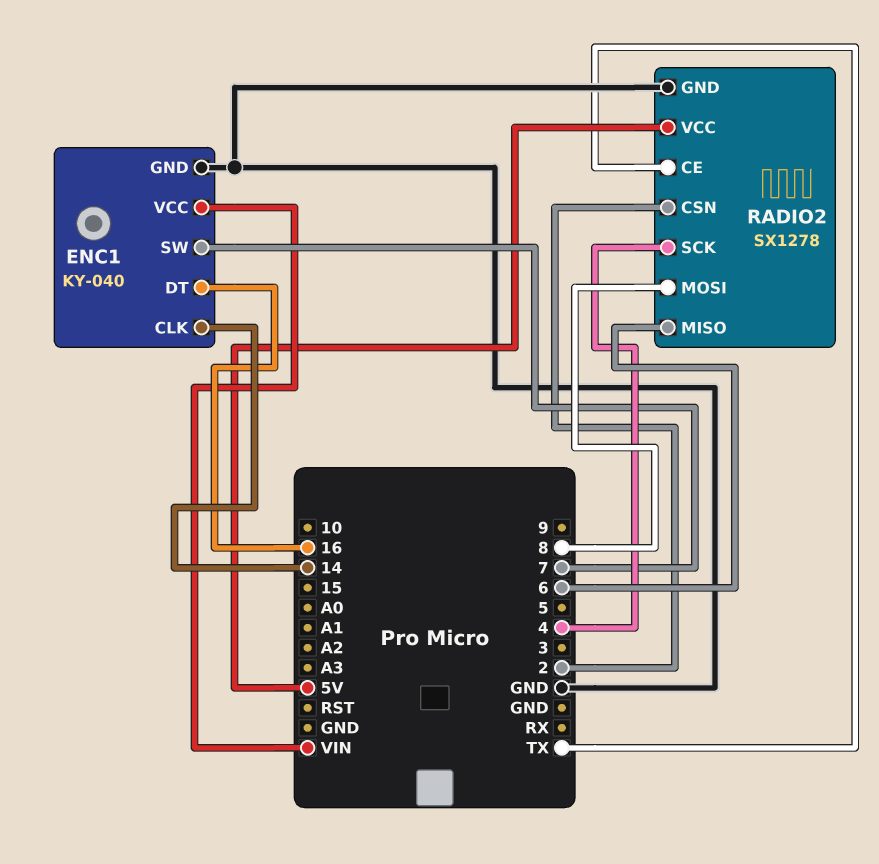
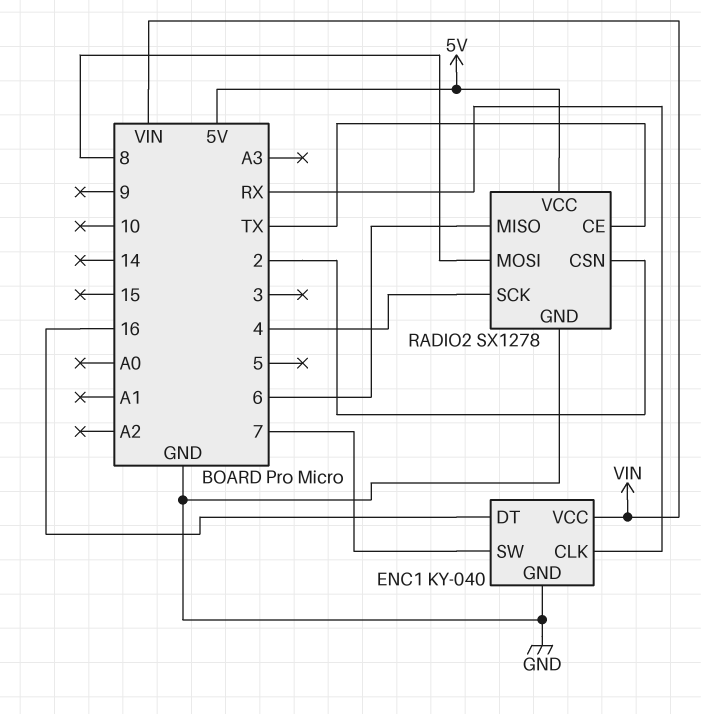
ENC1 pin CLK: 14 -> RX

